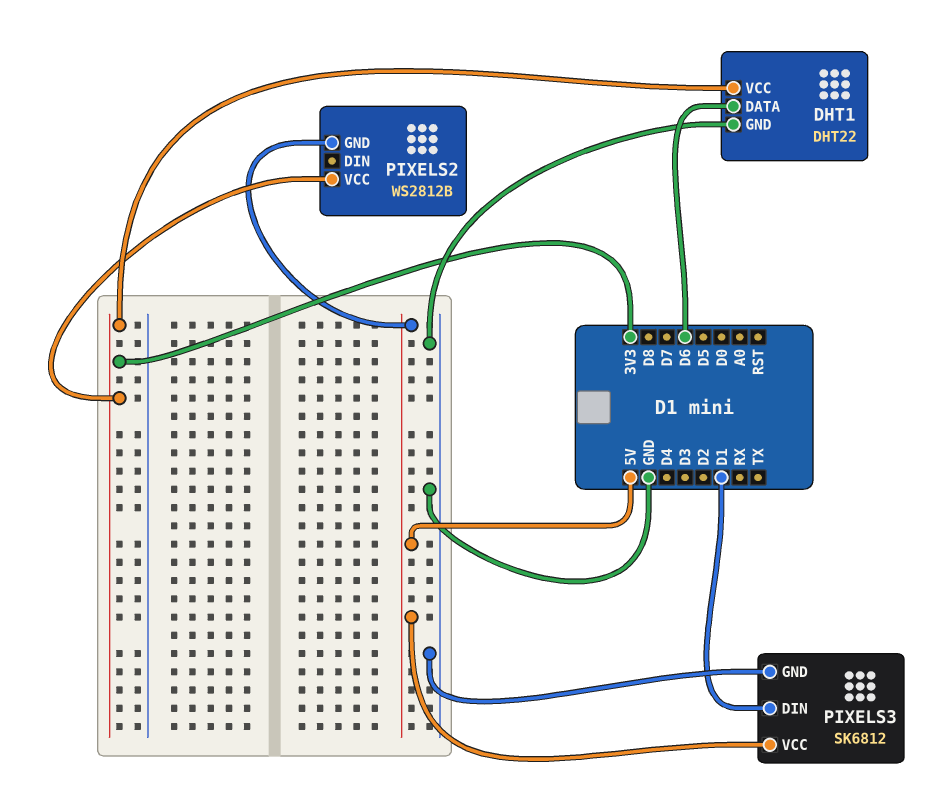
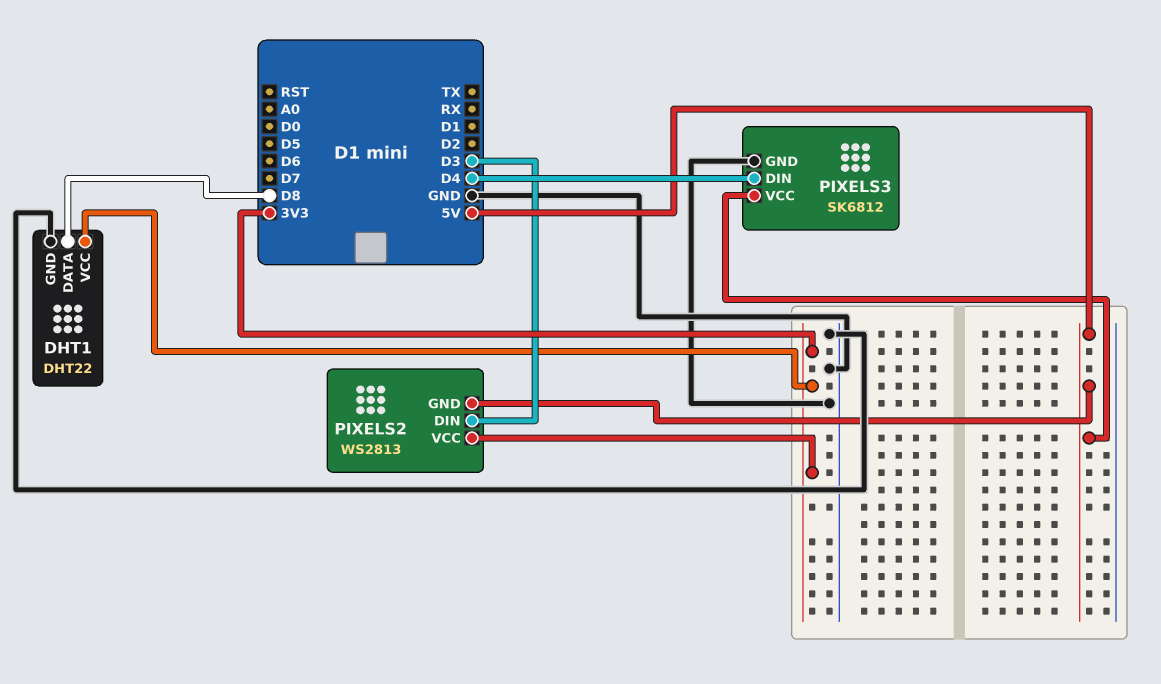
DHT1 pin DATA: D6 -> D8
PIXELS2: WS2812B -> WS2813
PIXELS2 pin DIN: none -> D3
PIXELS3 pin DIN: D1 -> D4

